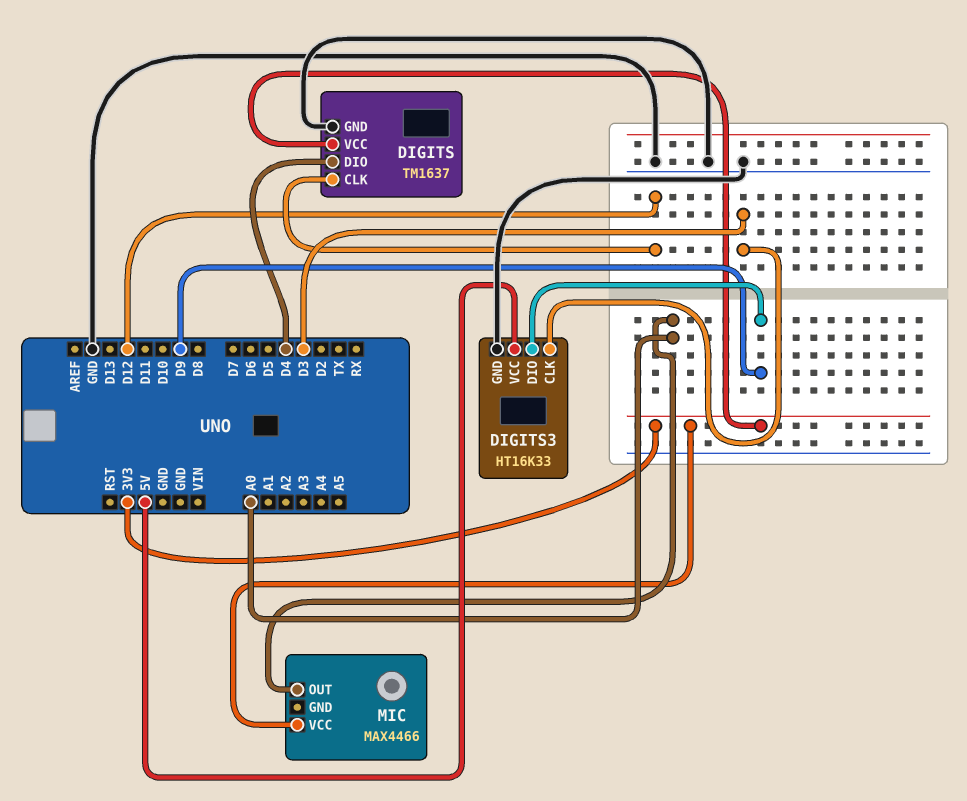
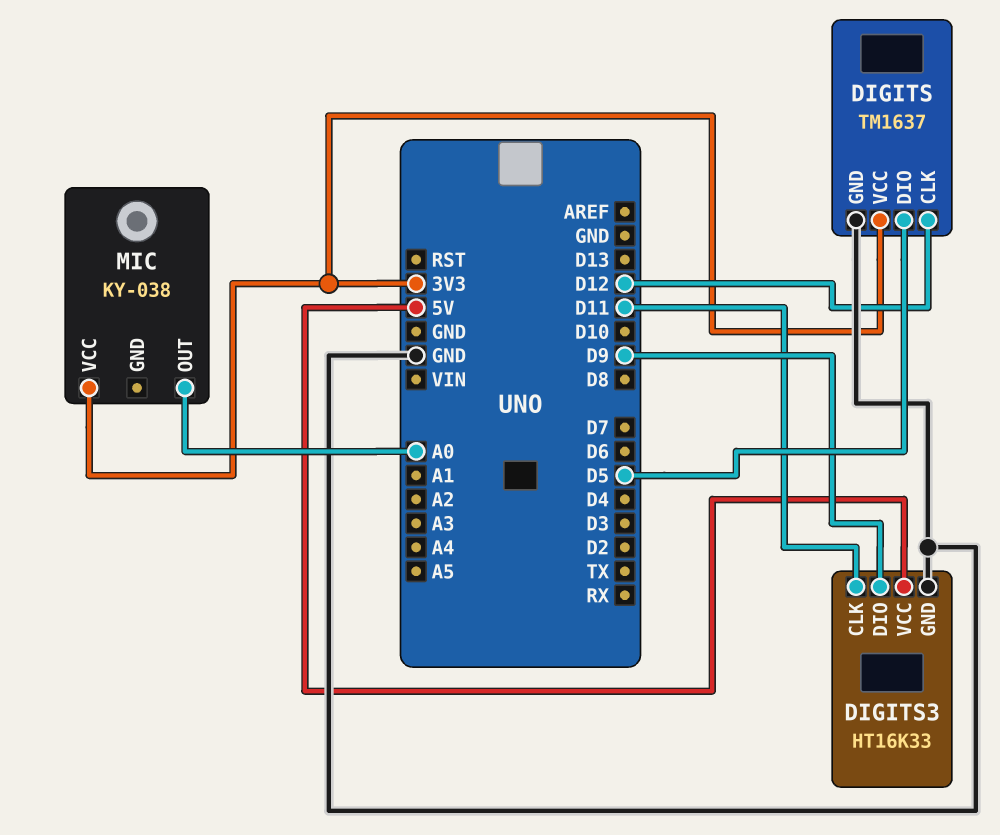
DIGITS pin DIO: D4 -> D5
DIGITS3 pin CLK: D3 -> D11
MIC: MAX4466 -> KY-038

